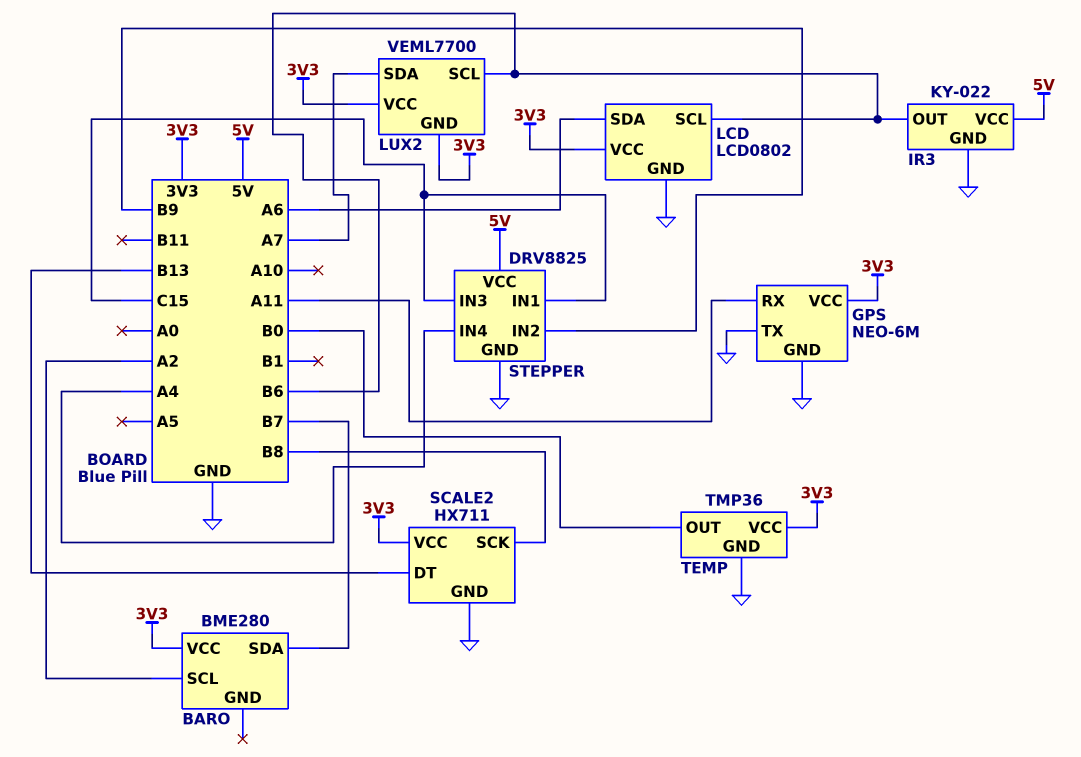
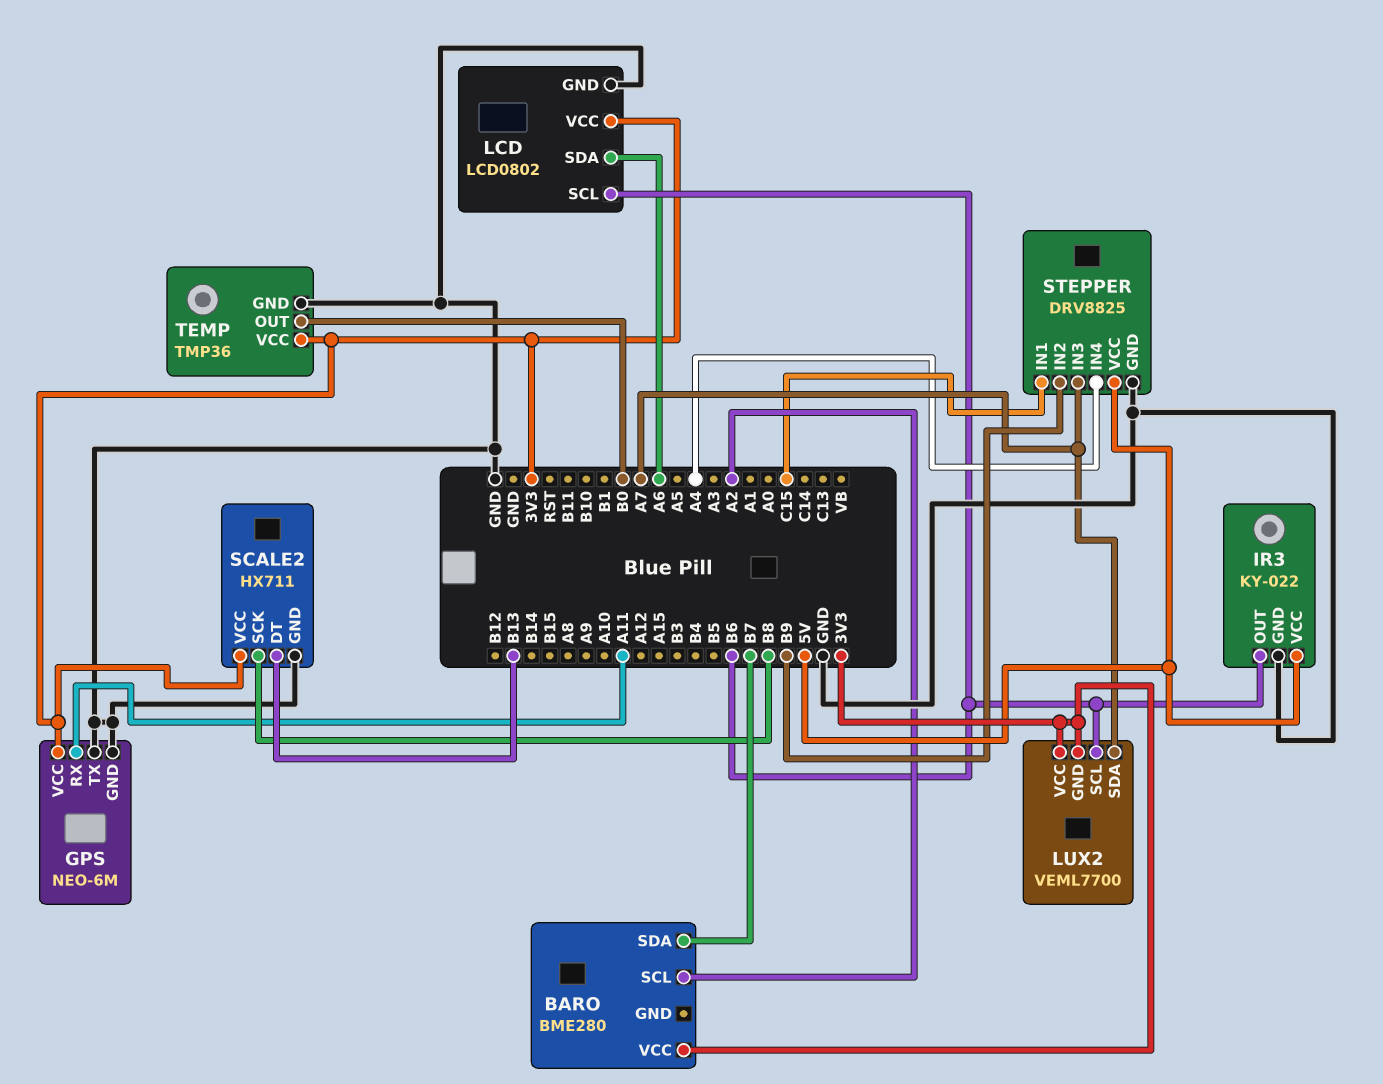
STEPPER pin IN3: C15 -> A7

